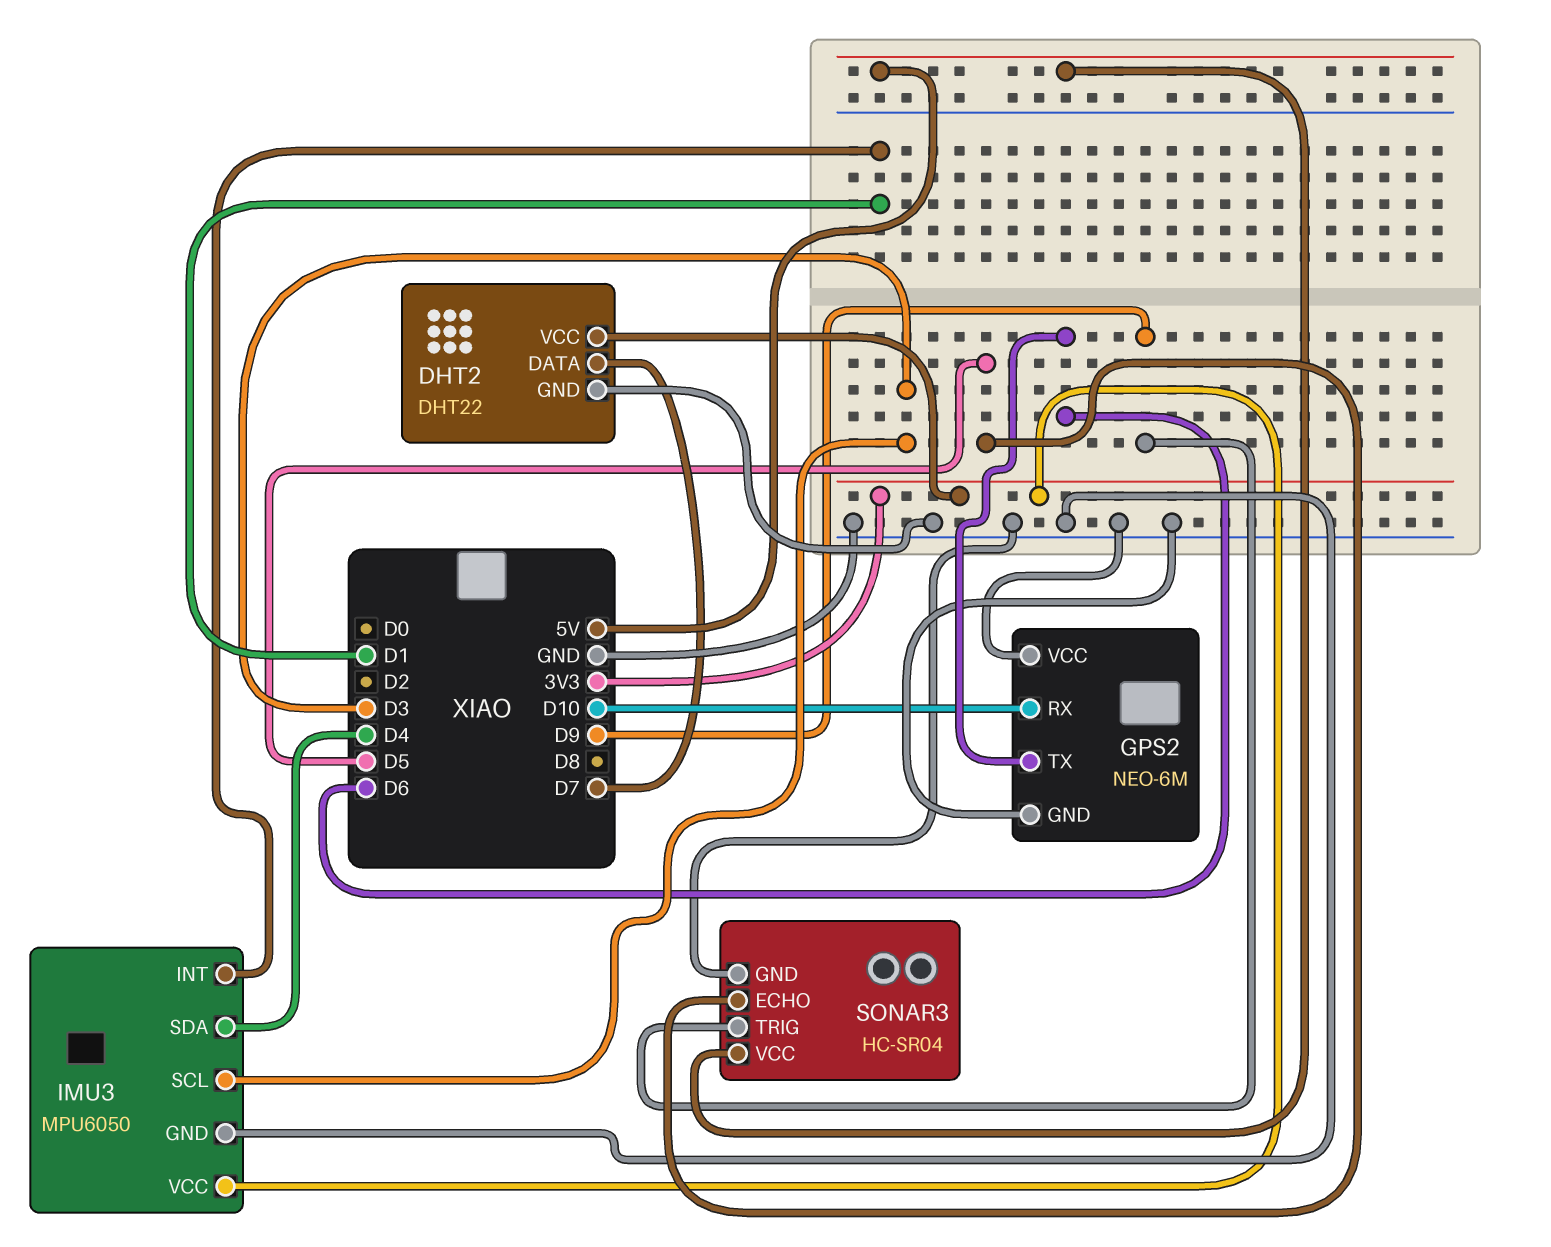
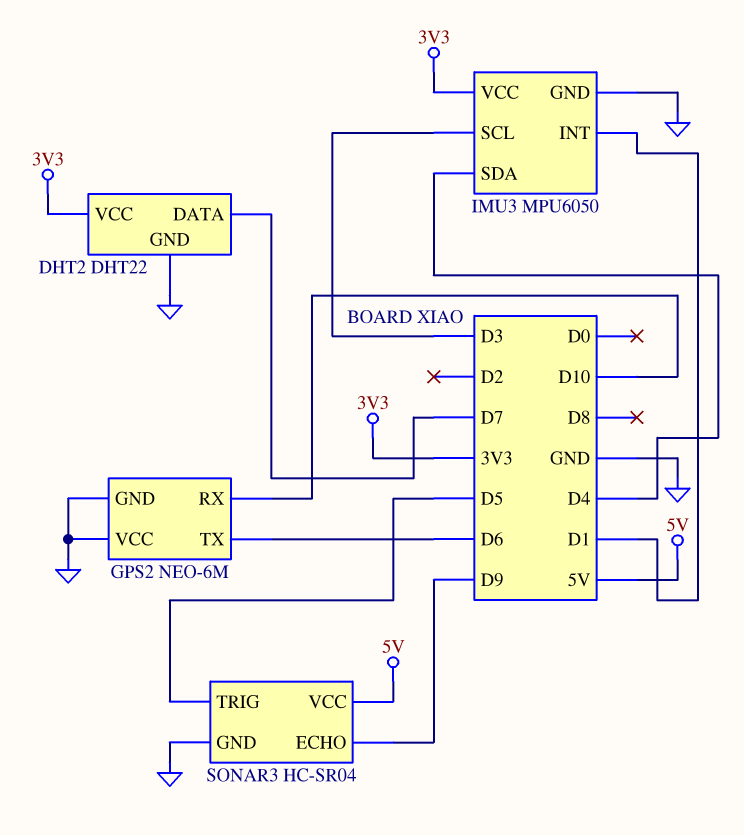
SONAR3 pin ECHO: D5 -> D9
SONAR3 pin TRIG: D9 -> D5

